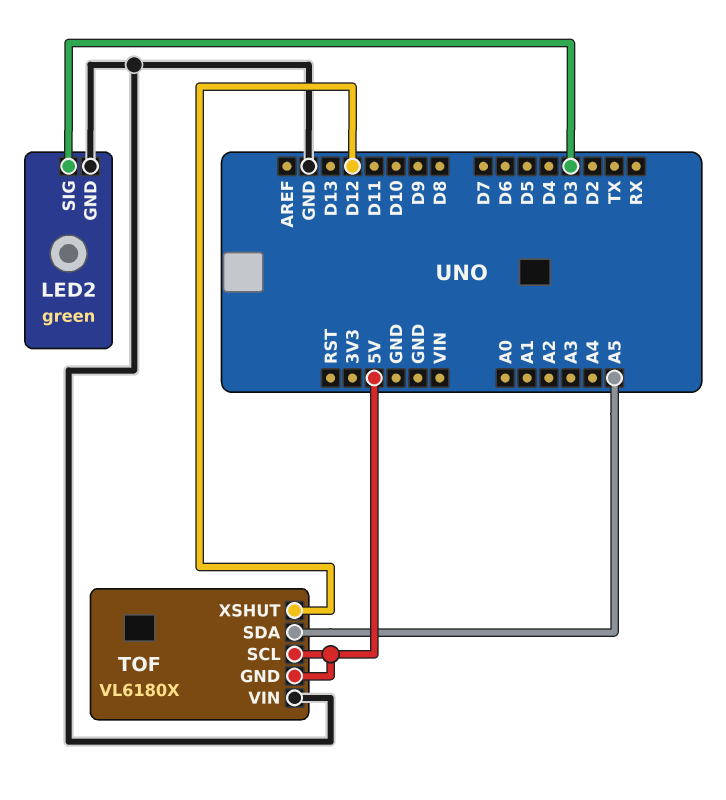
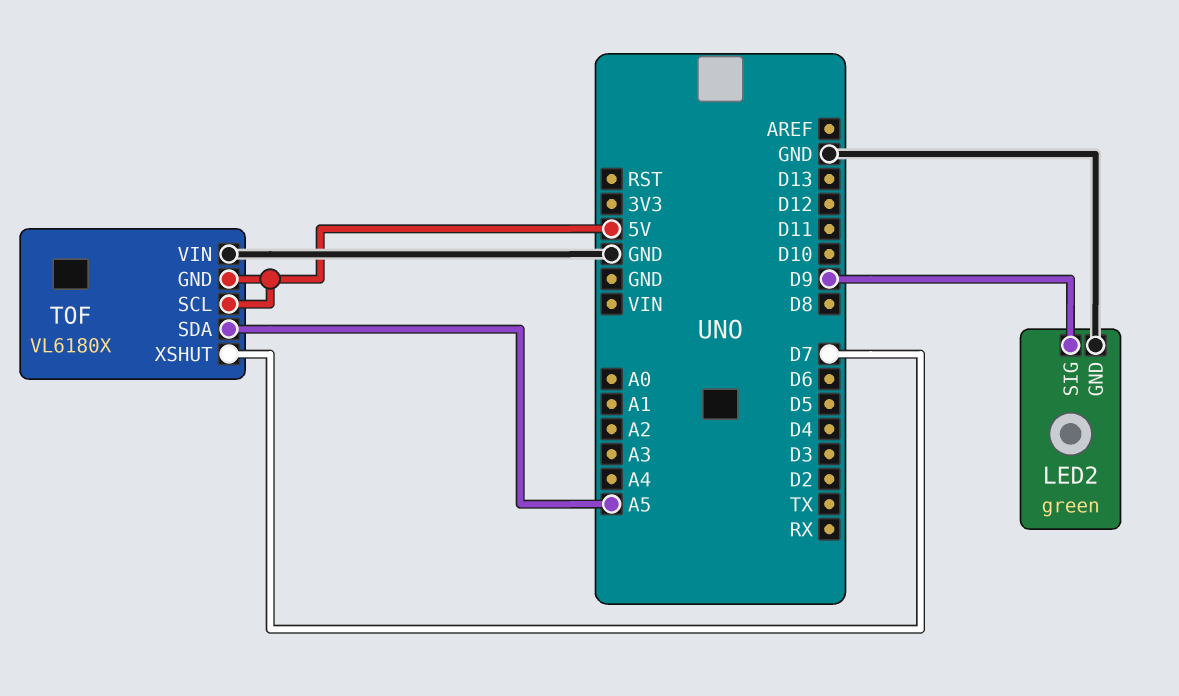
LED2 pin SIG: D3 -> D9
TOF pin XSHUT: D12 -> D7

